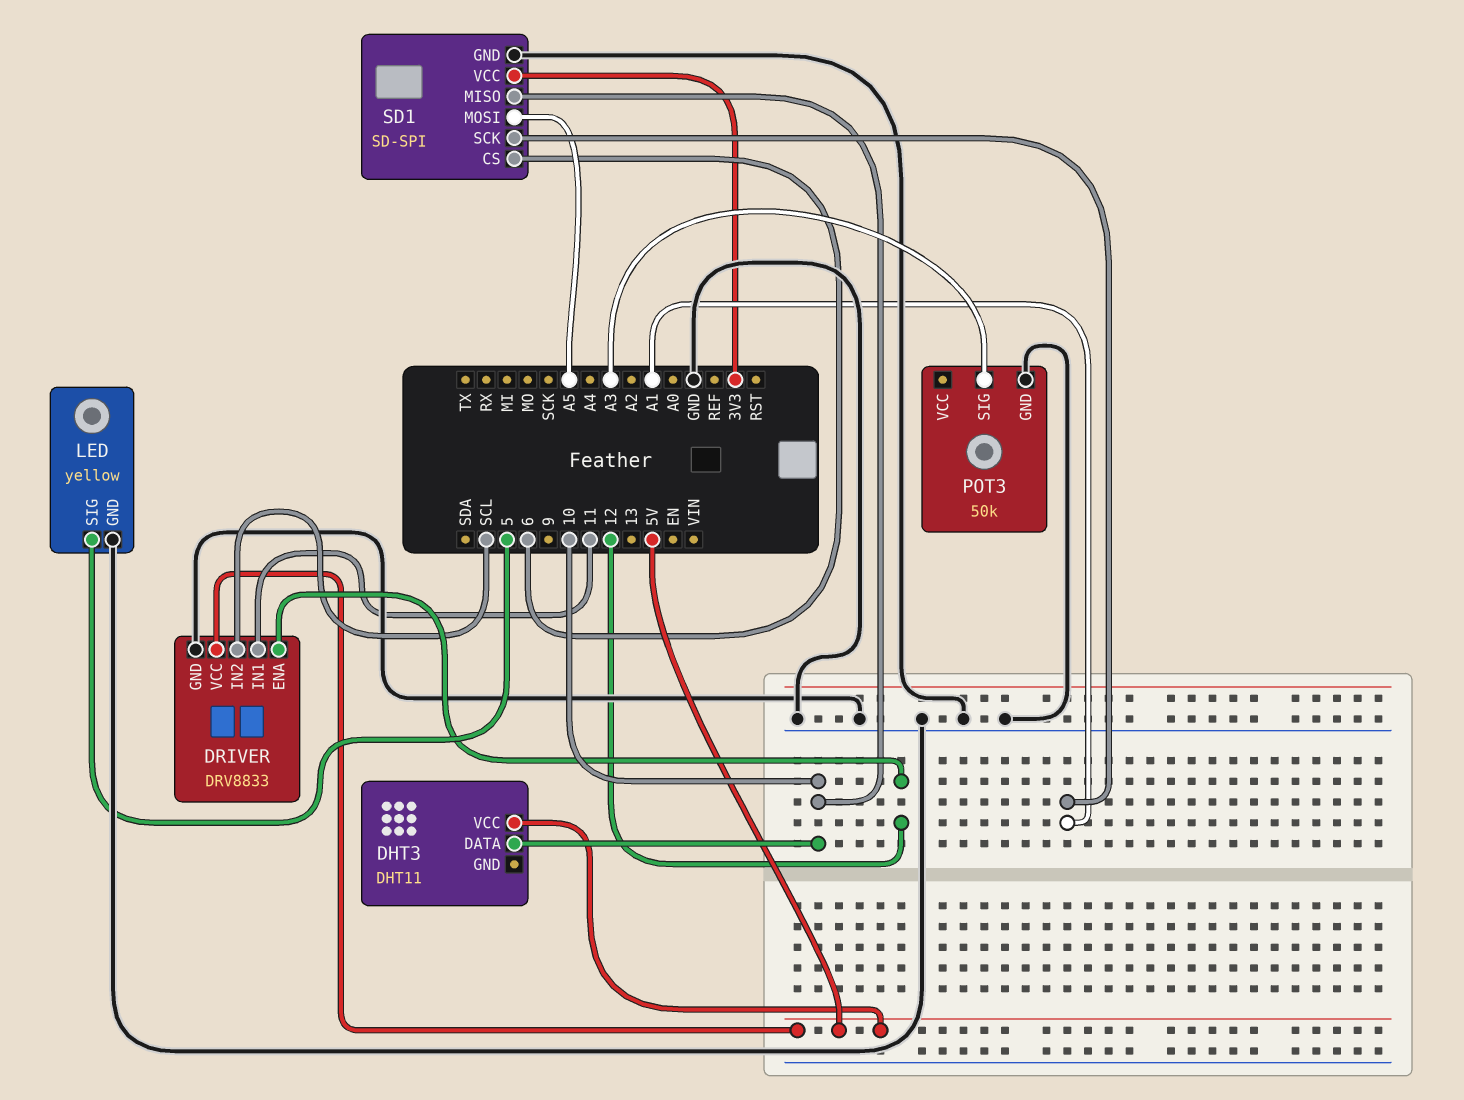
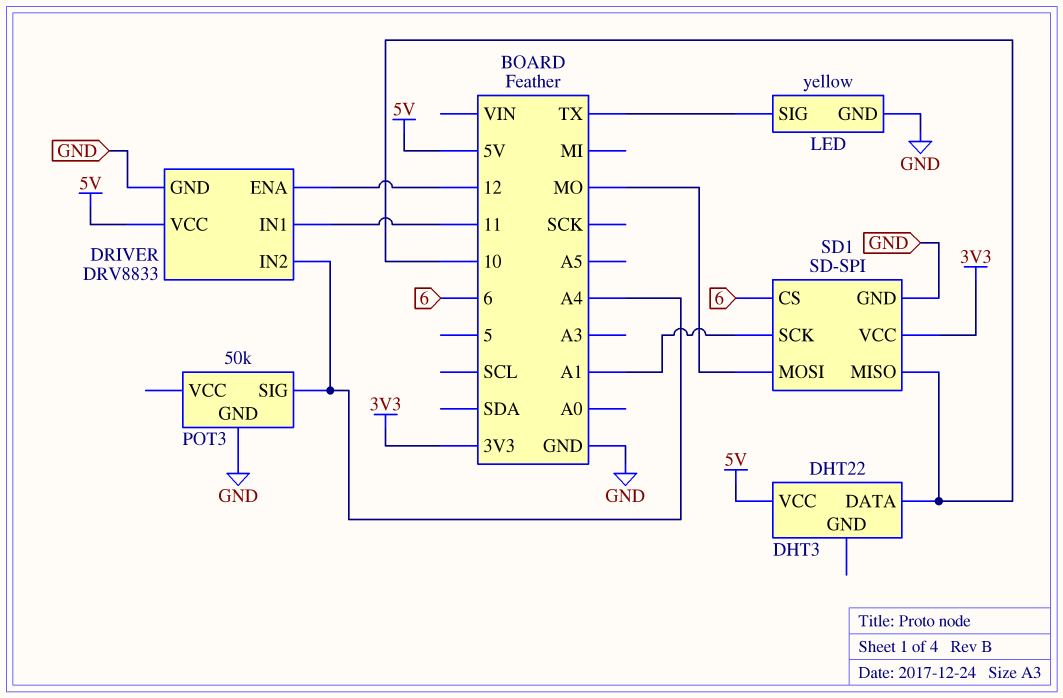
DHT3: DHT11 -> DHT22
DRIVER pin IN2: SCL -> A4
LED pin SIG: 5 -> TX
POT3 pin SIG: A3 -> A4
SD1 pin MOSI: A5 -> MO

